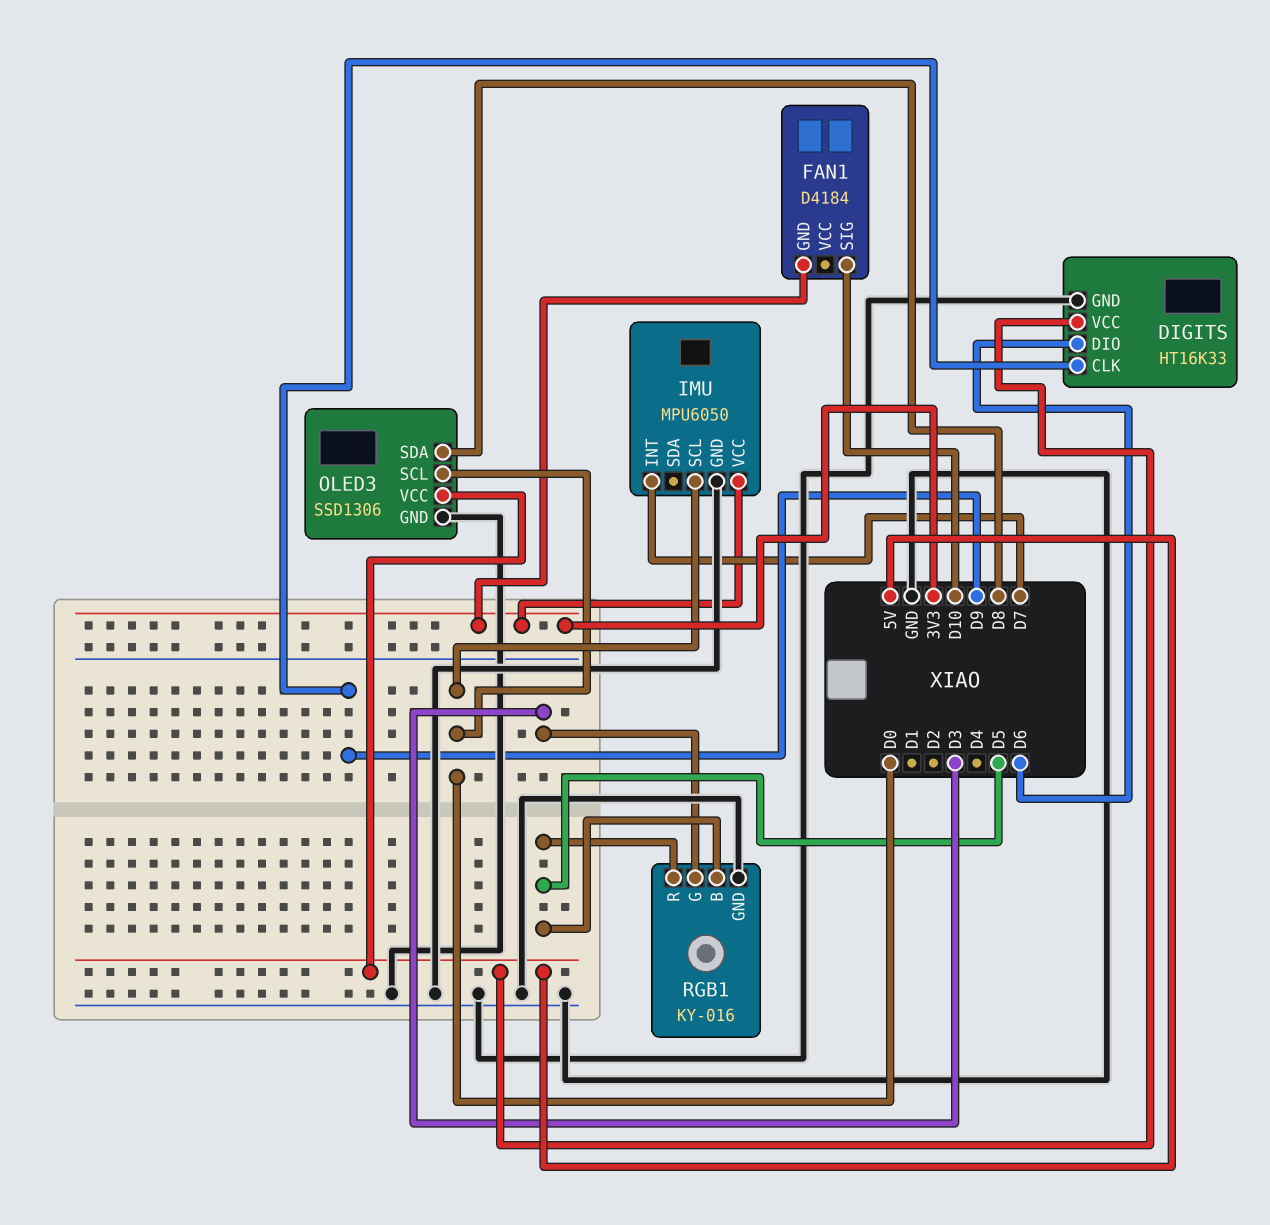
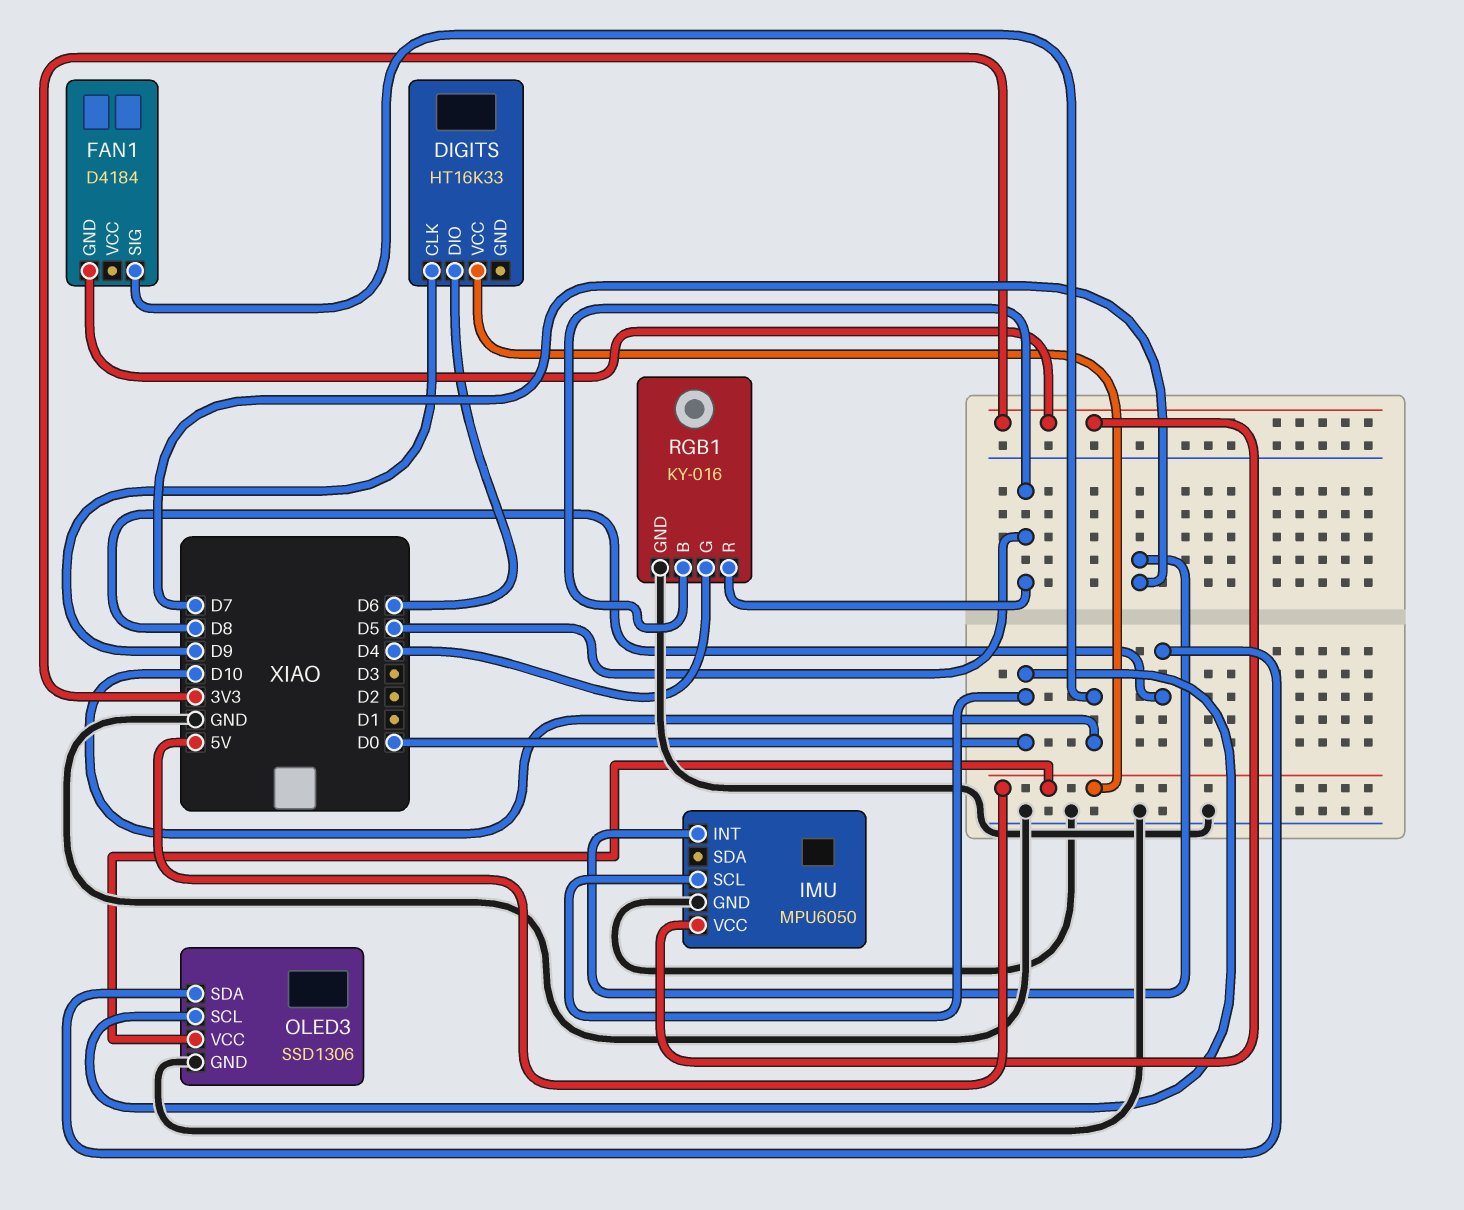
DIGITS pin GND: GND -> none
RGB1 pin G: D3 -> D4

